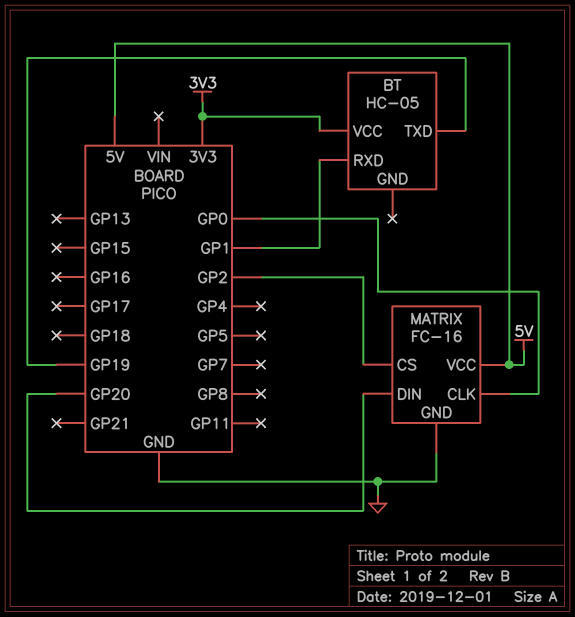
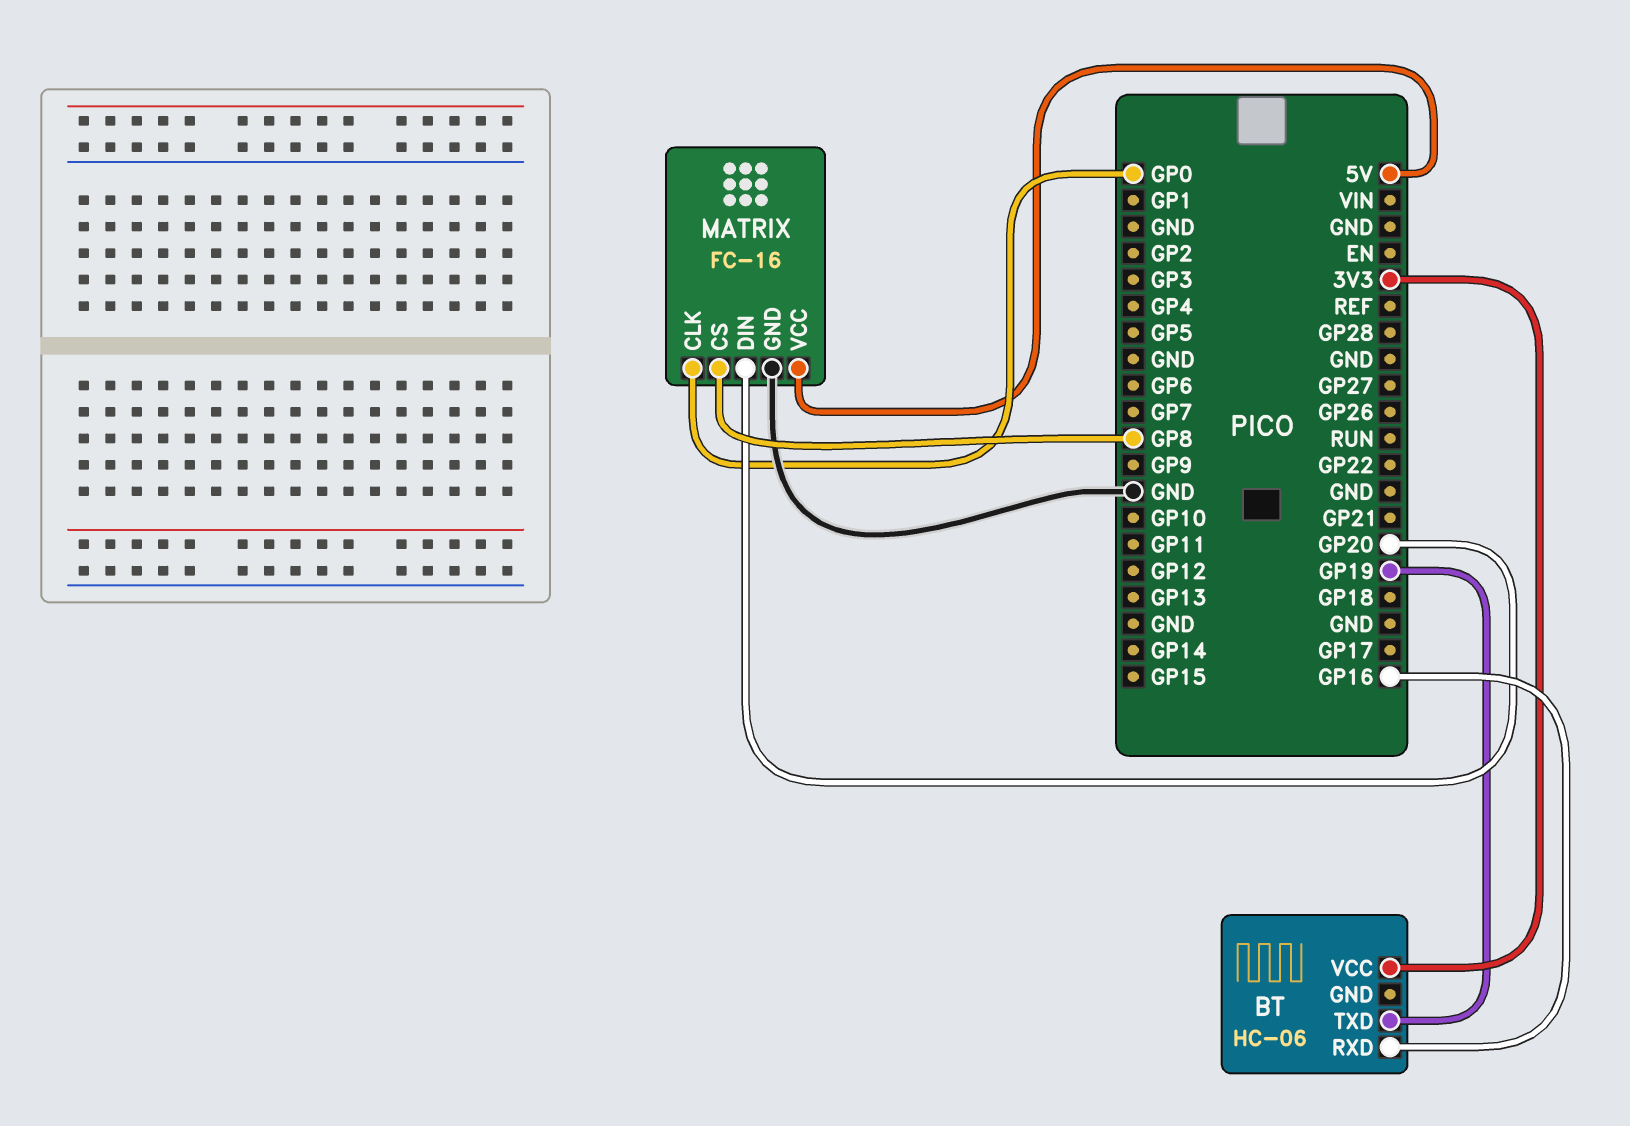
BT: HC-05 -> HC-06
BT pin RXD: GP1 -> GP16
MATRIX pin CS: GP2 -> GP8

